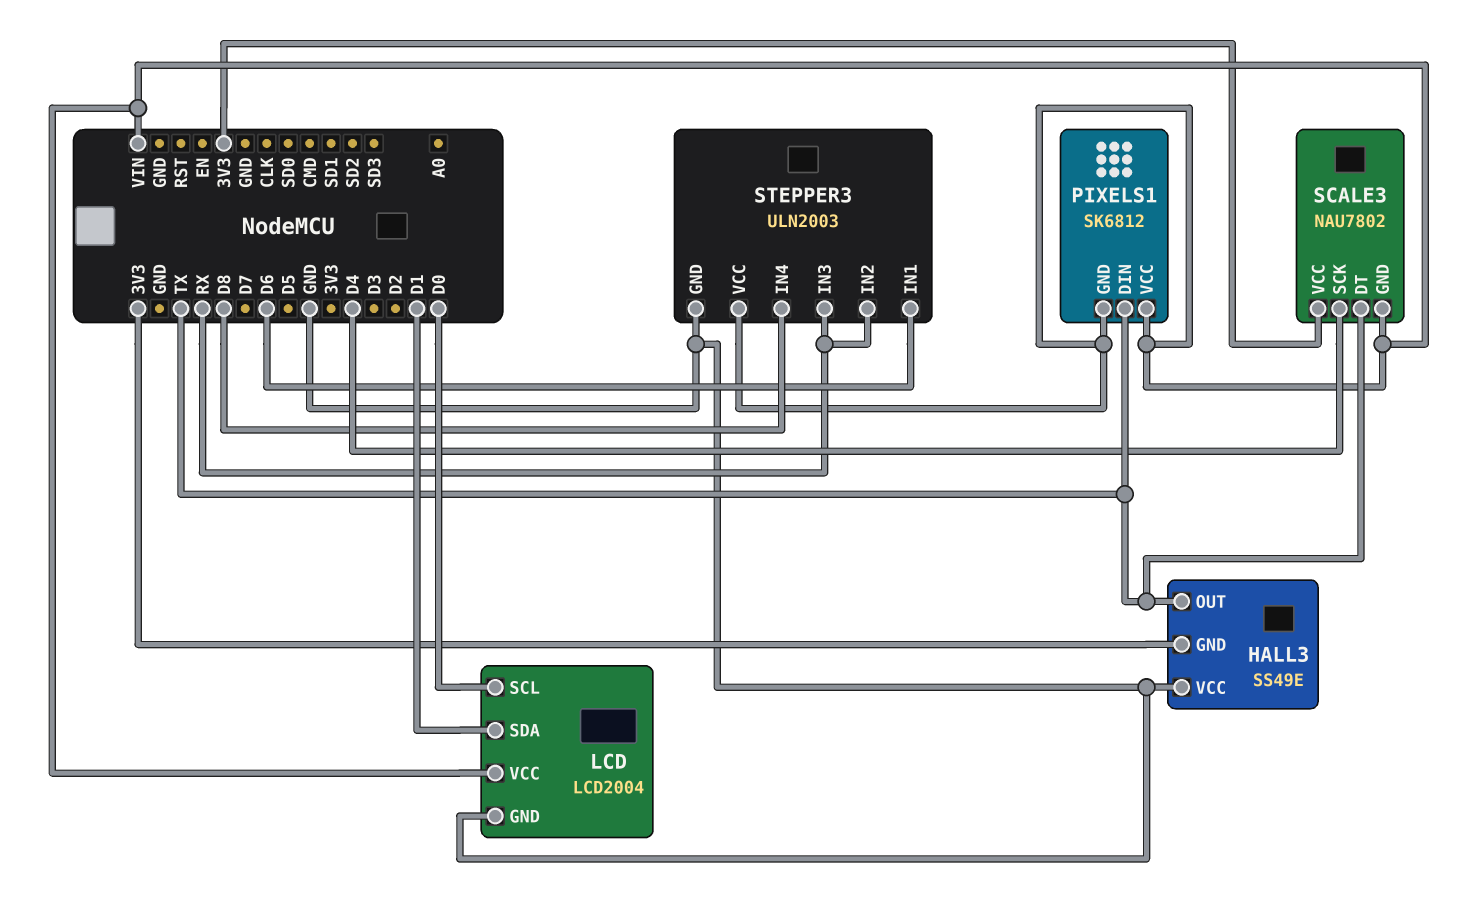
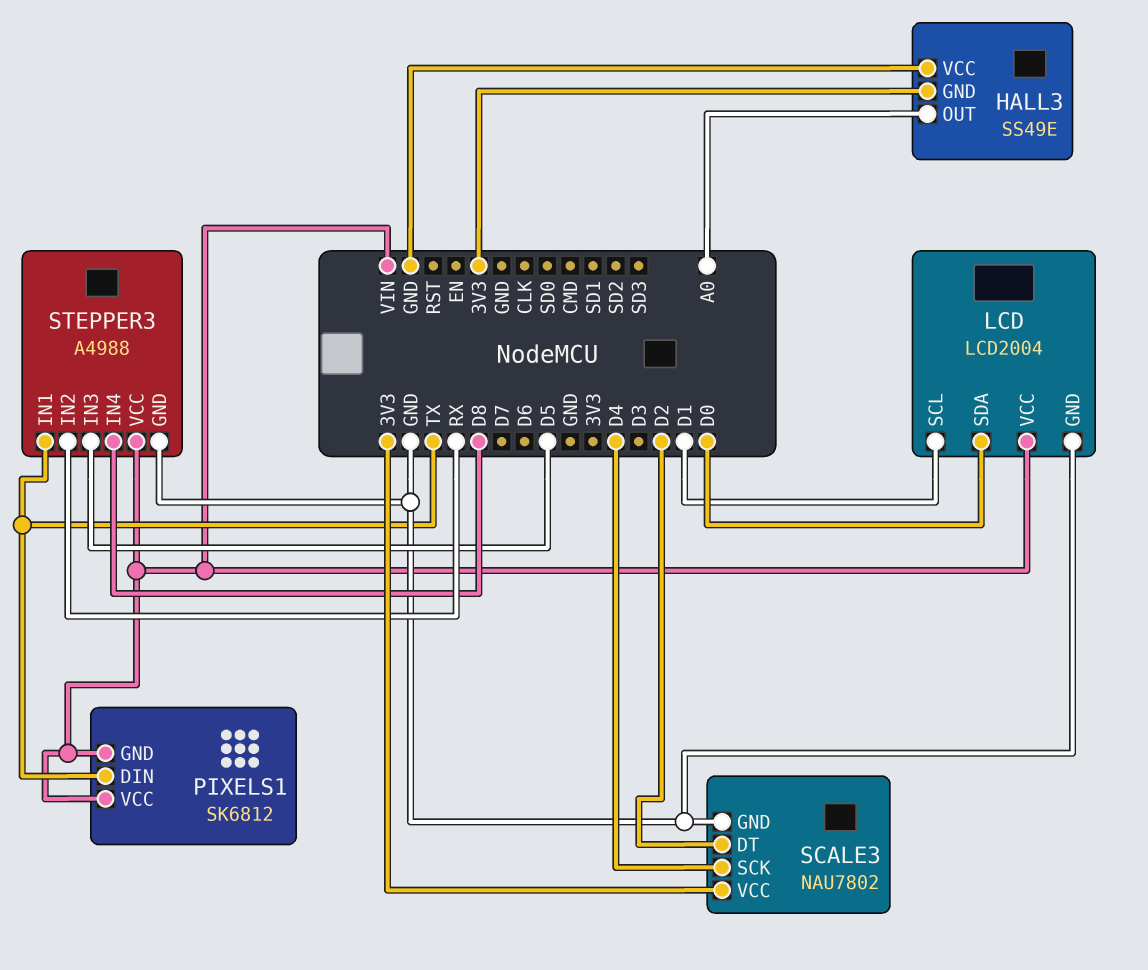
HALL3 pin OUT: TX -> A0
LCD pin SCL: D0 -> D1
LCD pin SDA: D1 -> D0
SCALE3 pin DT: TX -> D2
SCALE3 pin GND: VIN -> GND
STEPPER3: ULN2003 -> A4988
STEPPER3 pin IN1: D6 -> TX
STEPPER3 pin IN3: RX -> D5

